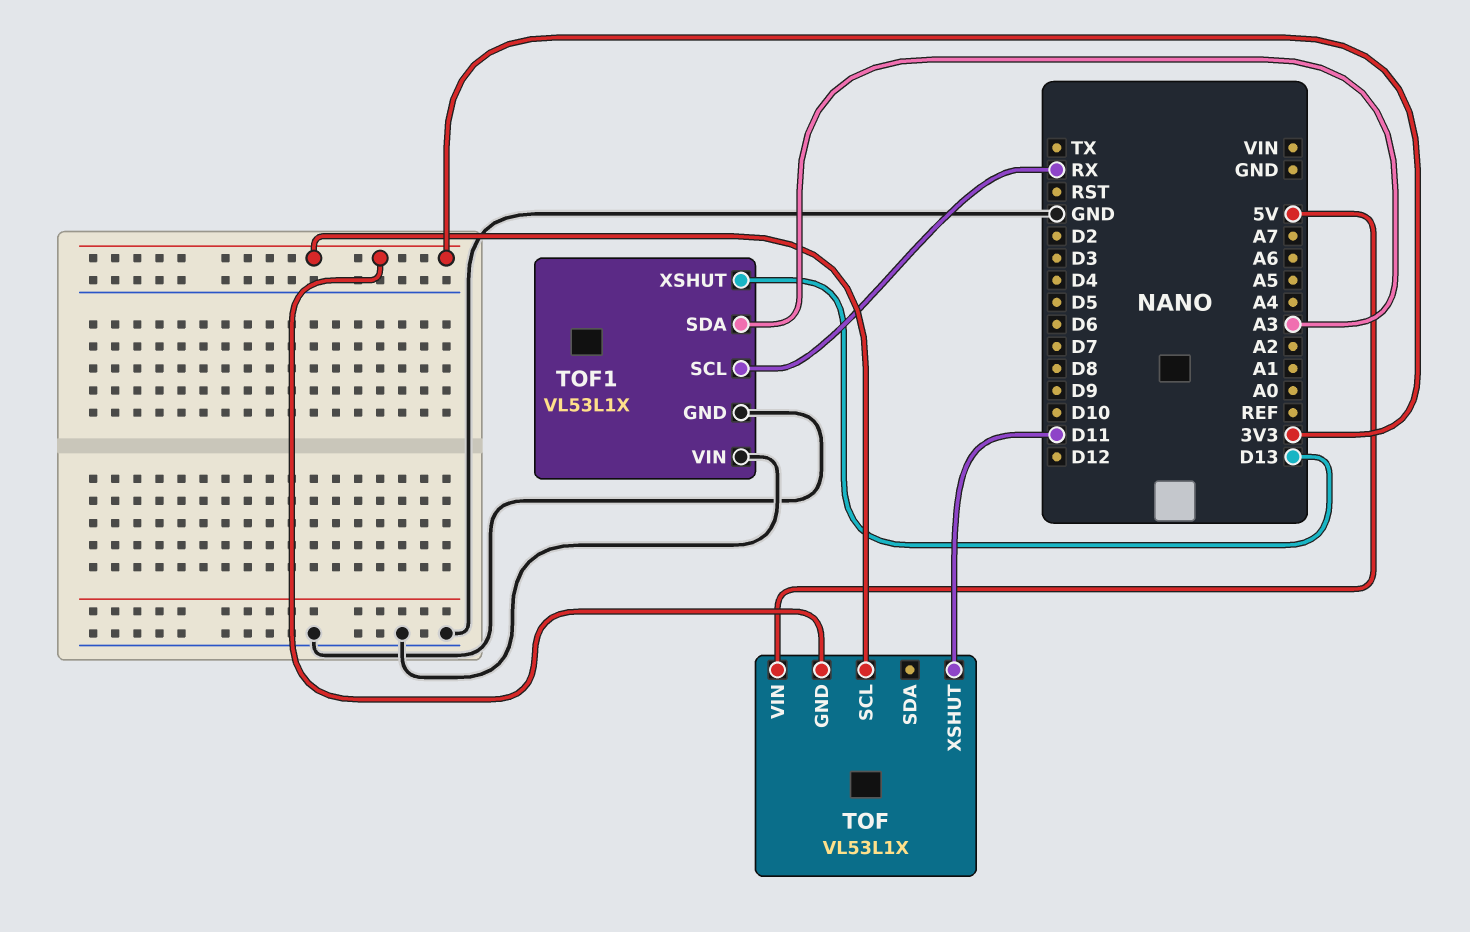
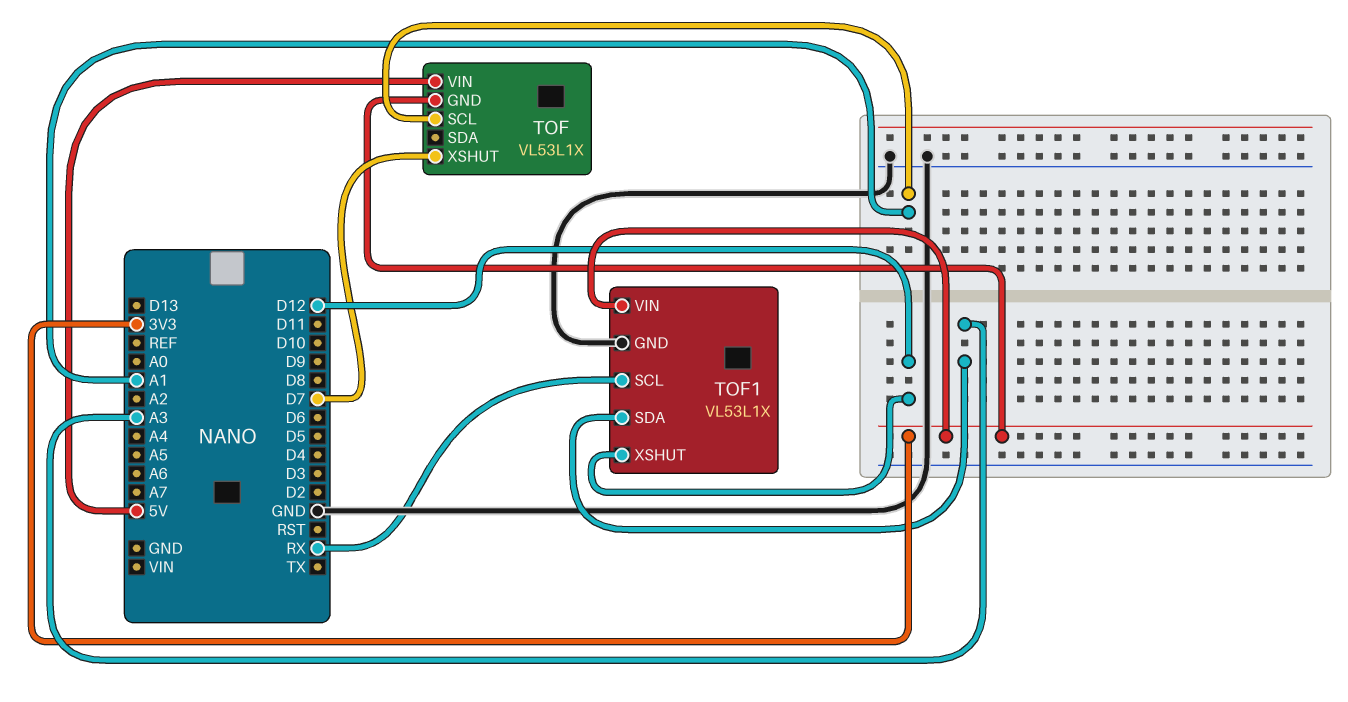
TOF pin SCL: 3V3 -> A1
TOF pin XSHUT: D11 -> D7
TOF1 pin VIN: GND -> 3V3
TOF1 pin XSHUT: D13 -> D12

